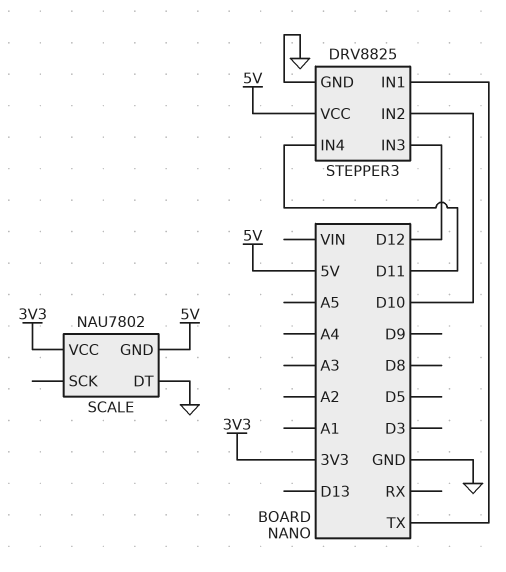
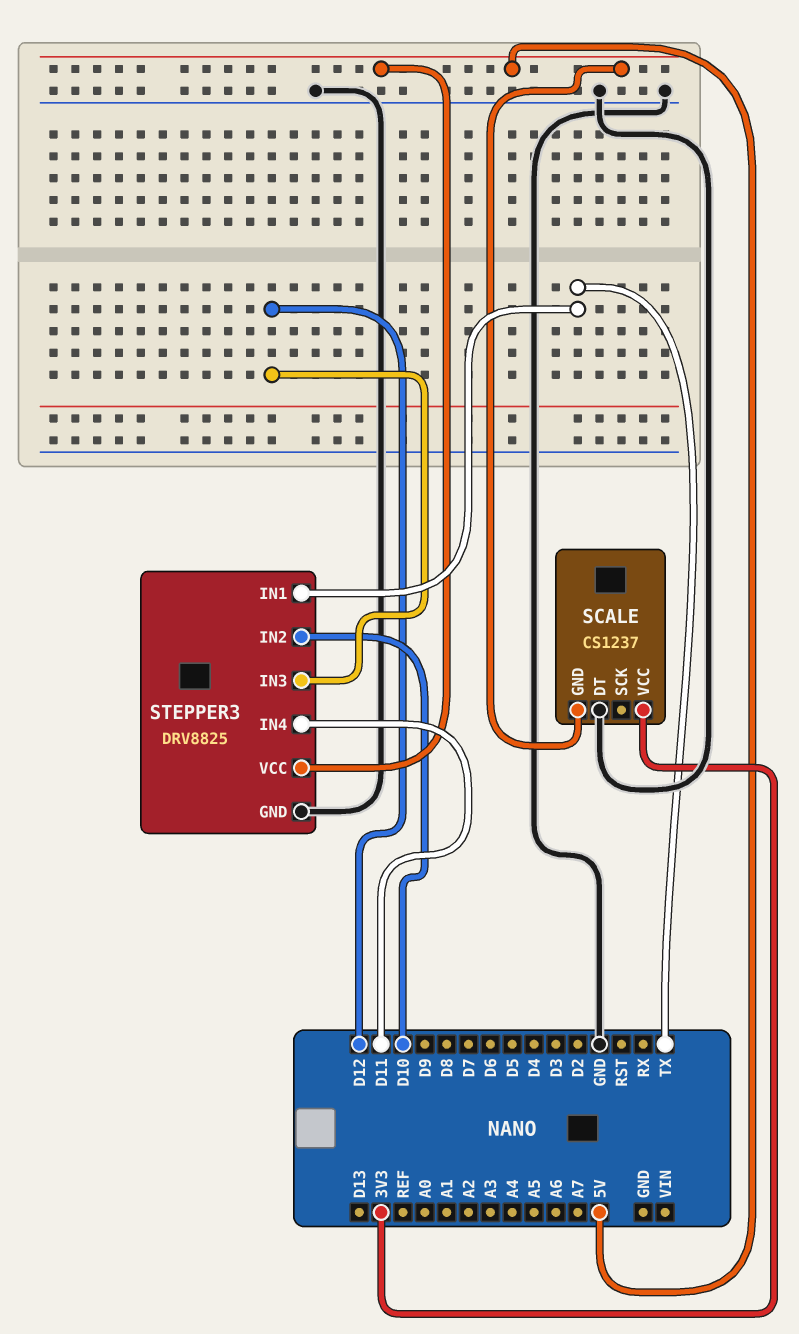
SCALE: NAU7802 -> CS1237

